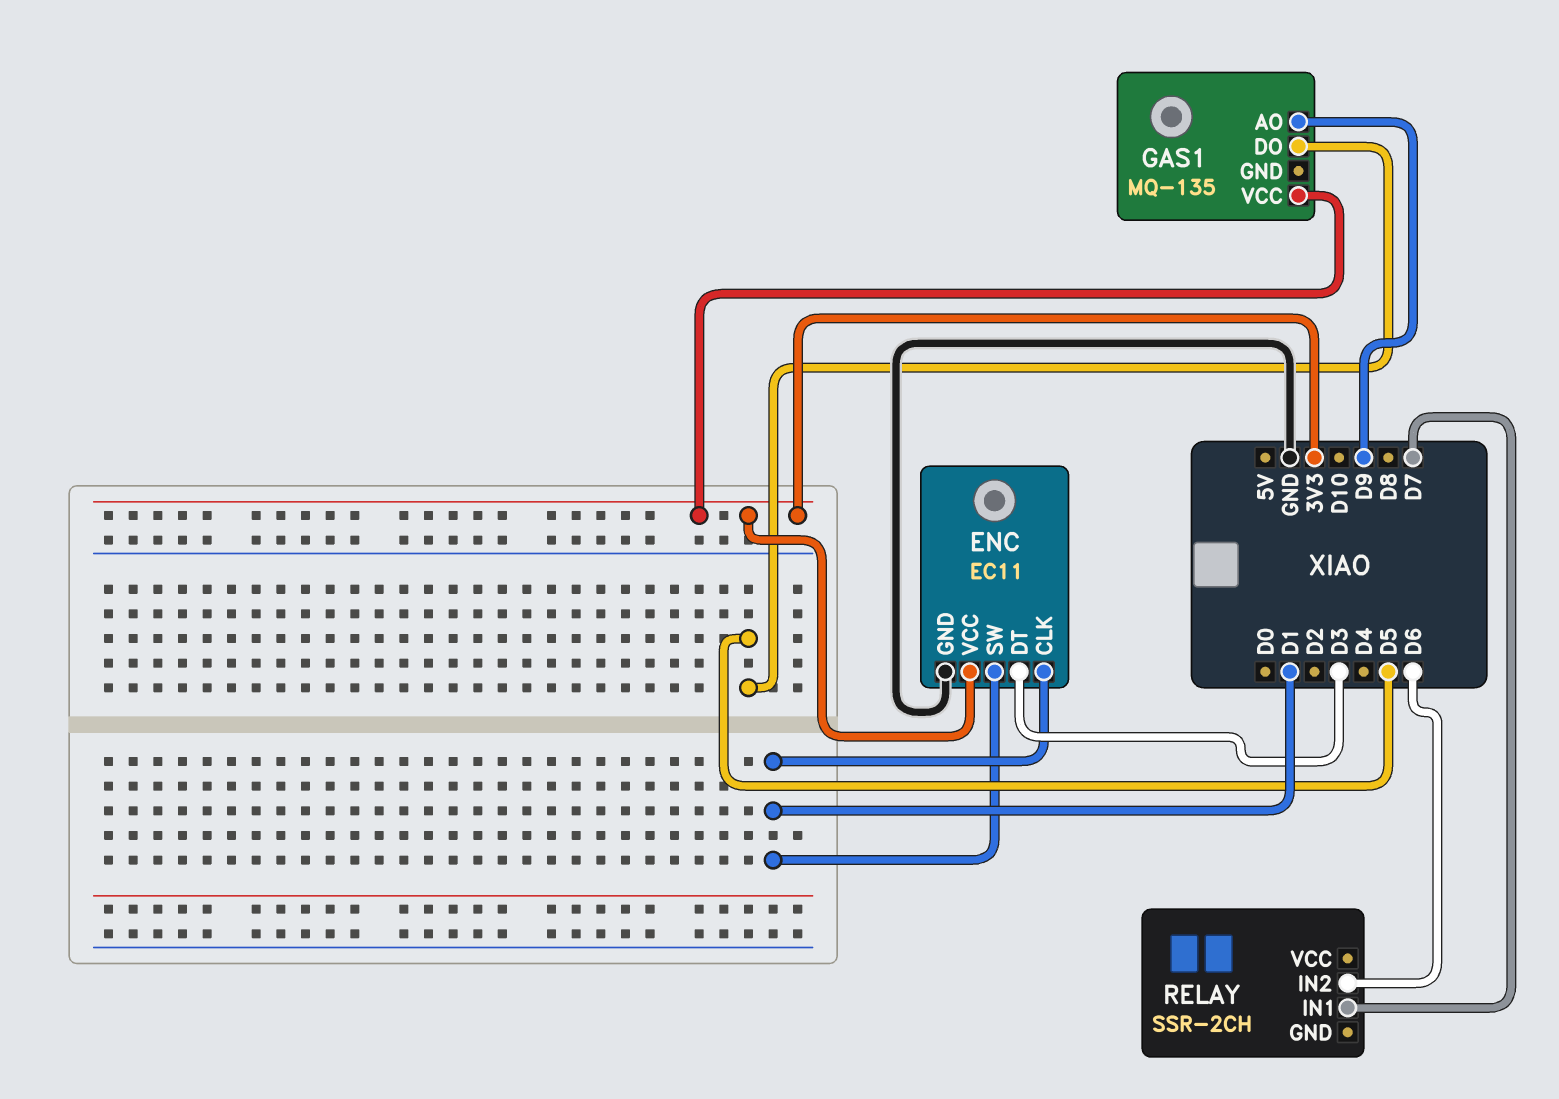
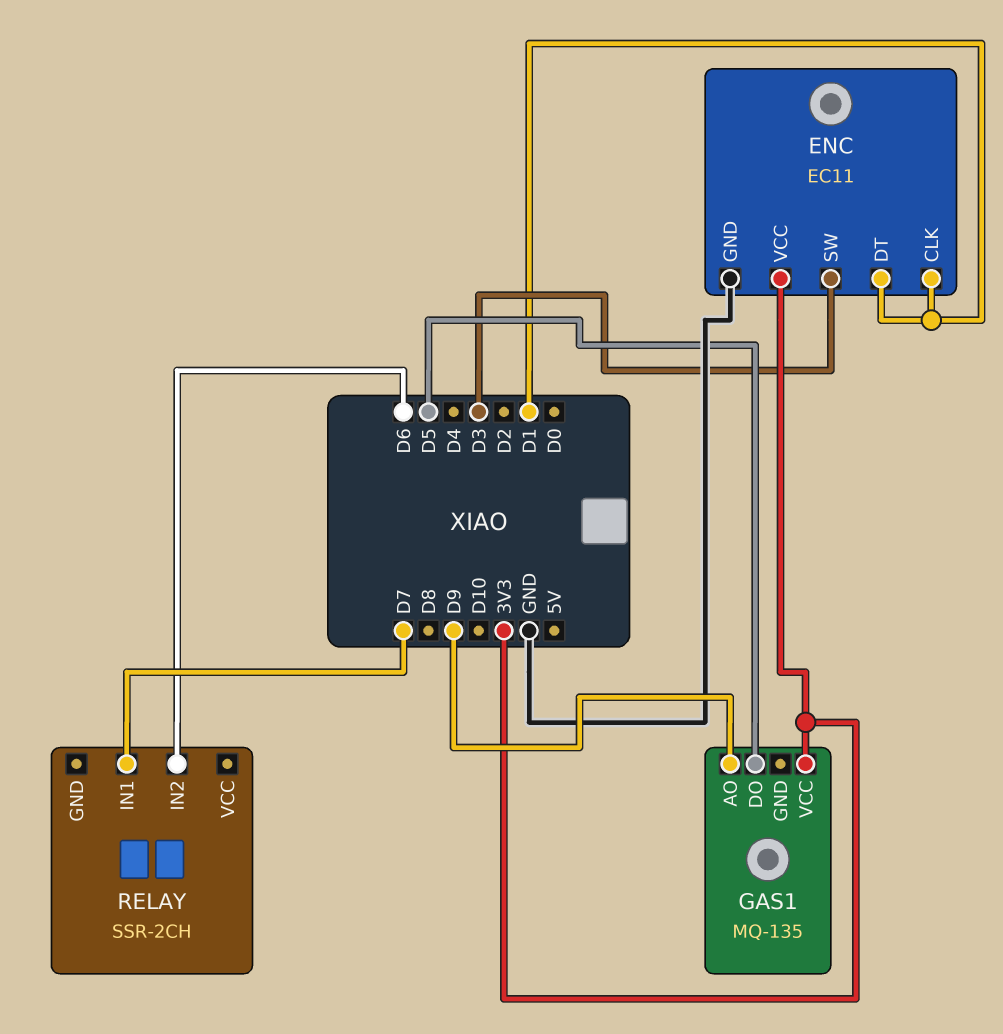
ENC pin DT: D3 -> D1
ENC pin SW: D1 -> D3

